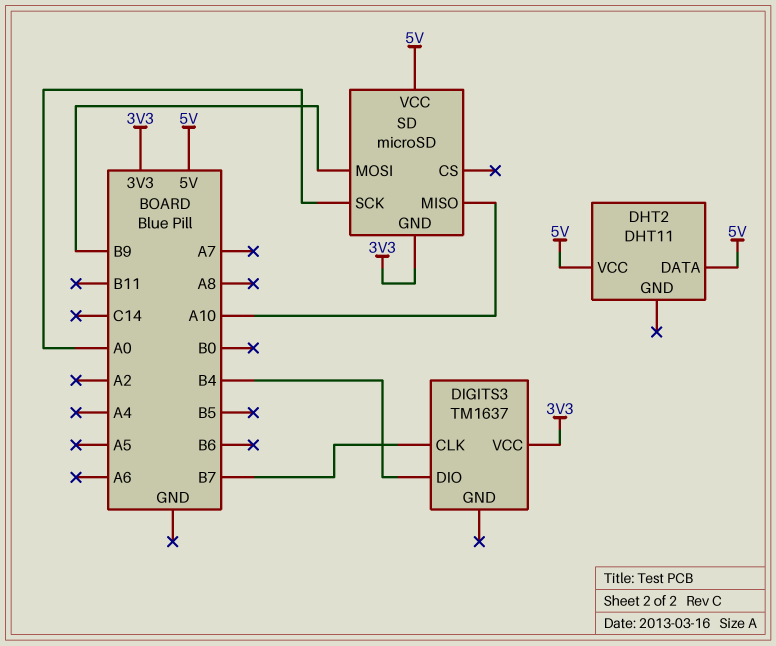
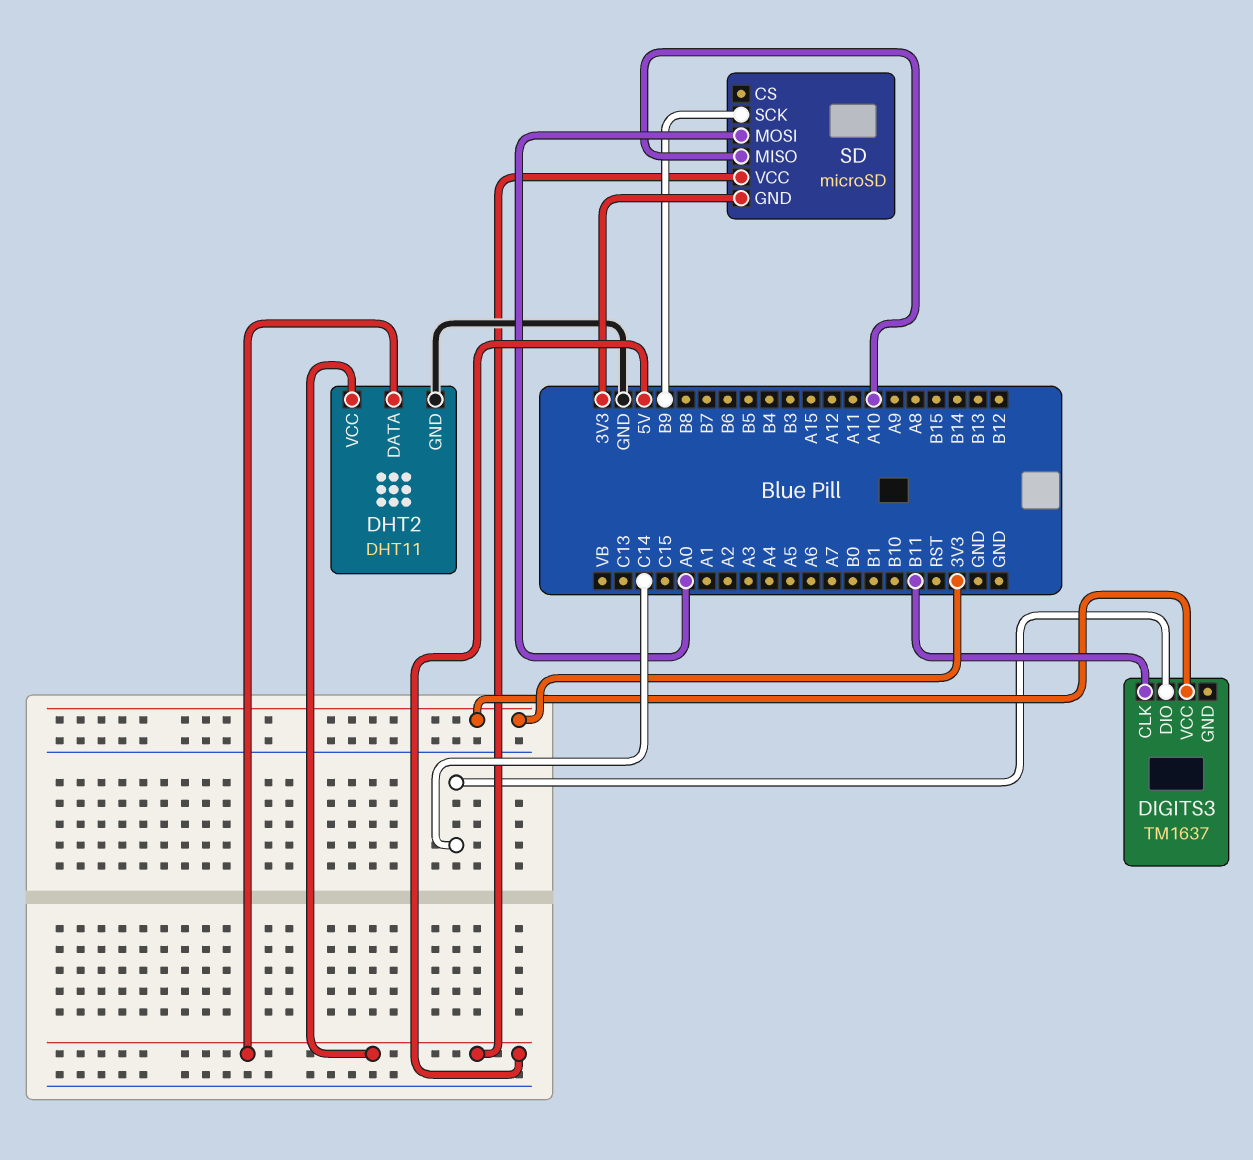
DHT2 pin GND: none -> GND
DIGITS3 pin CLK: B7 -> B11
DIGITS3 pin DIO: B4 -> C14
SD pin MOSI: B9 -> A0
SD pin SCK: A0 -> B9

